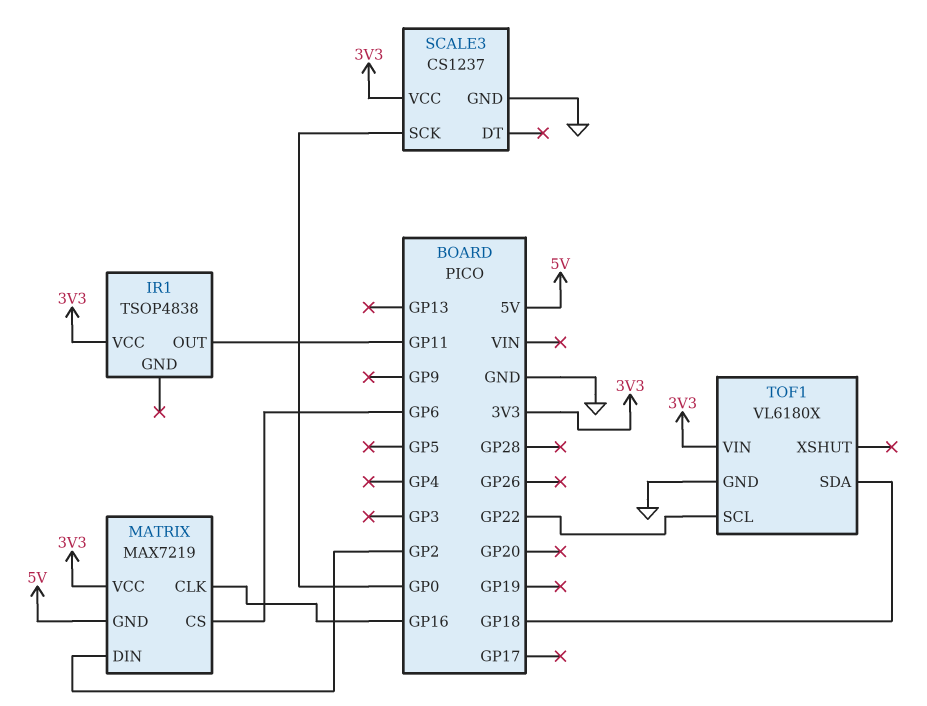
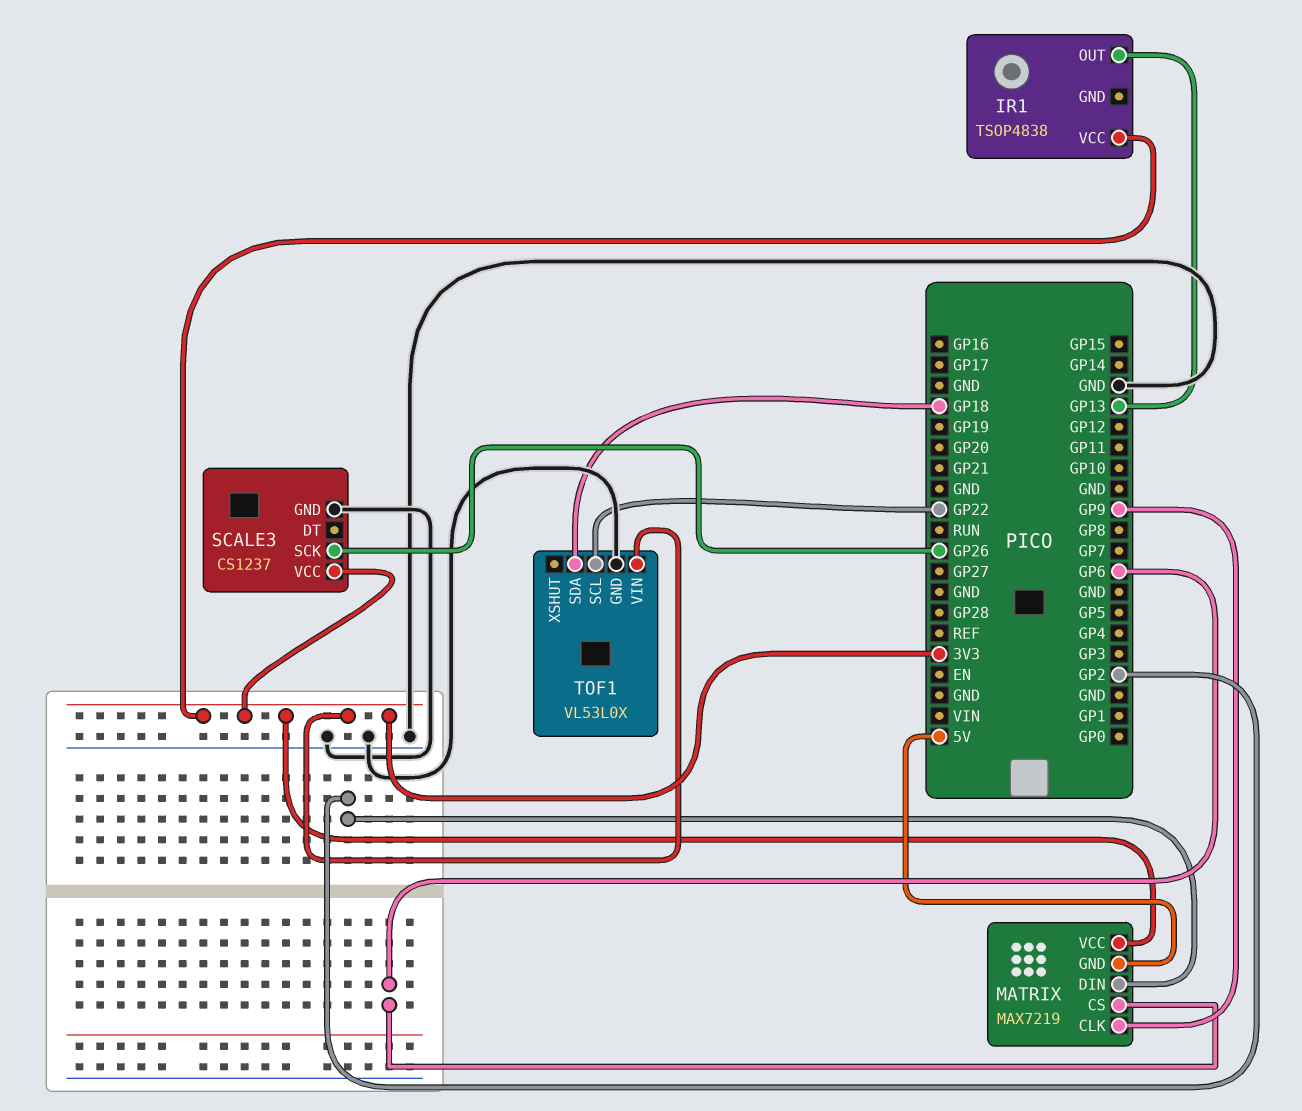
IR1 pin OUT: GP11 -> GP13
MATRIX pin CLK: GP16 -> GP9
SCALE3 pin SCK: GP0 -> GP26
TOF1: VL6180X -> VL53L0X

